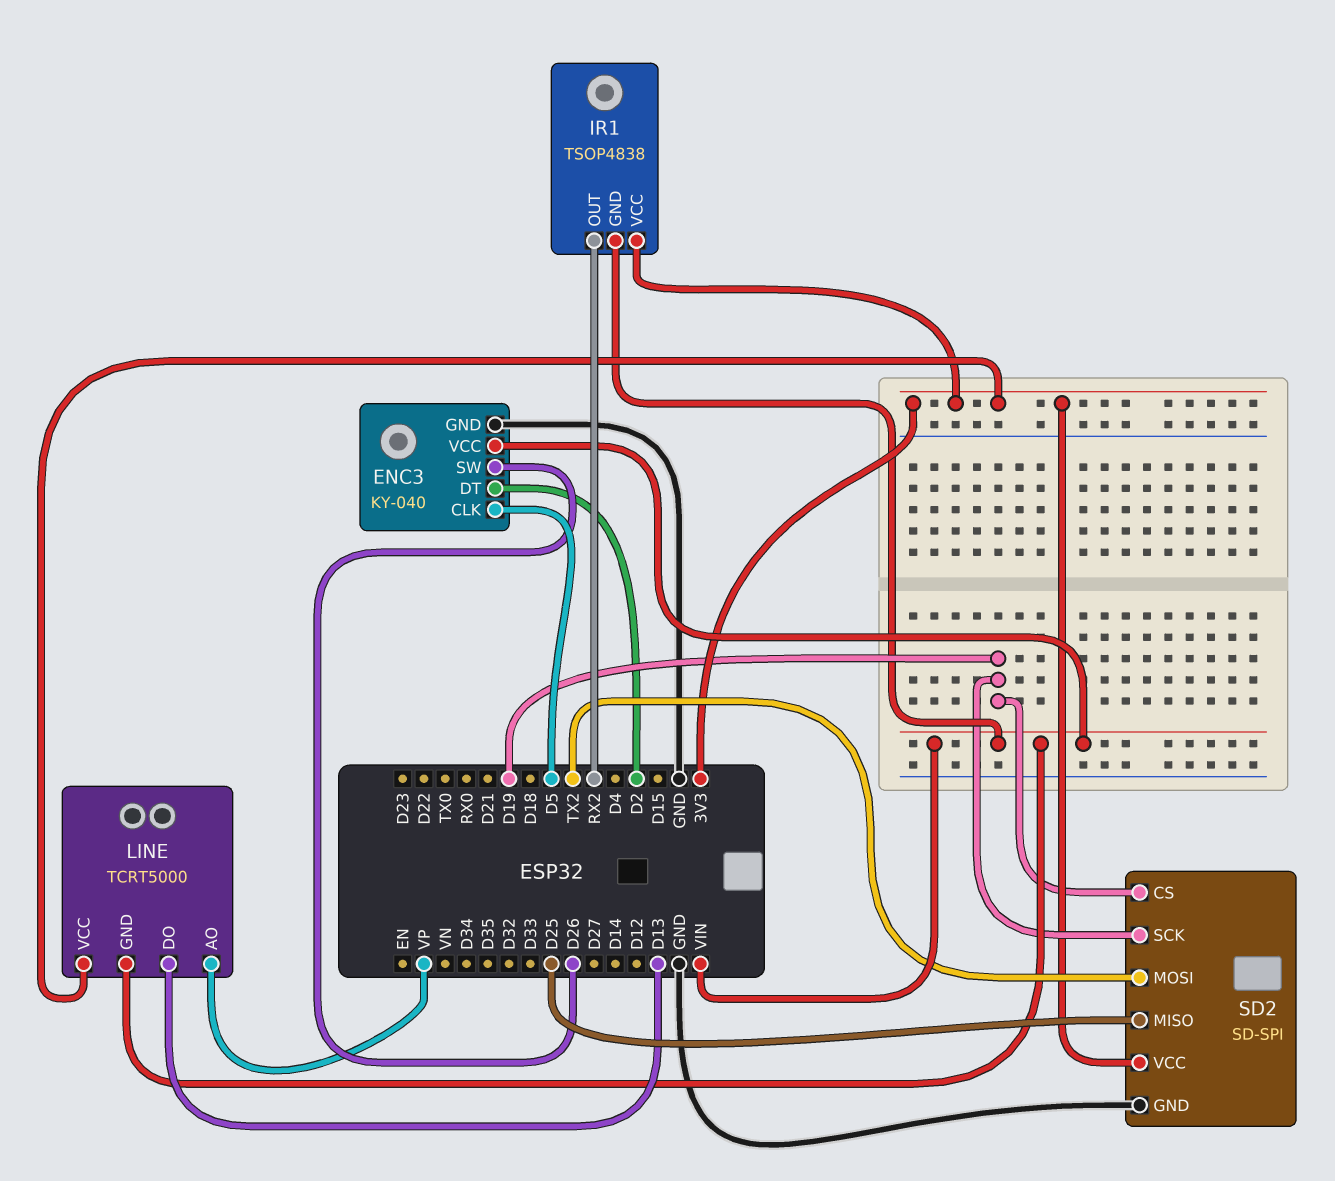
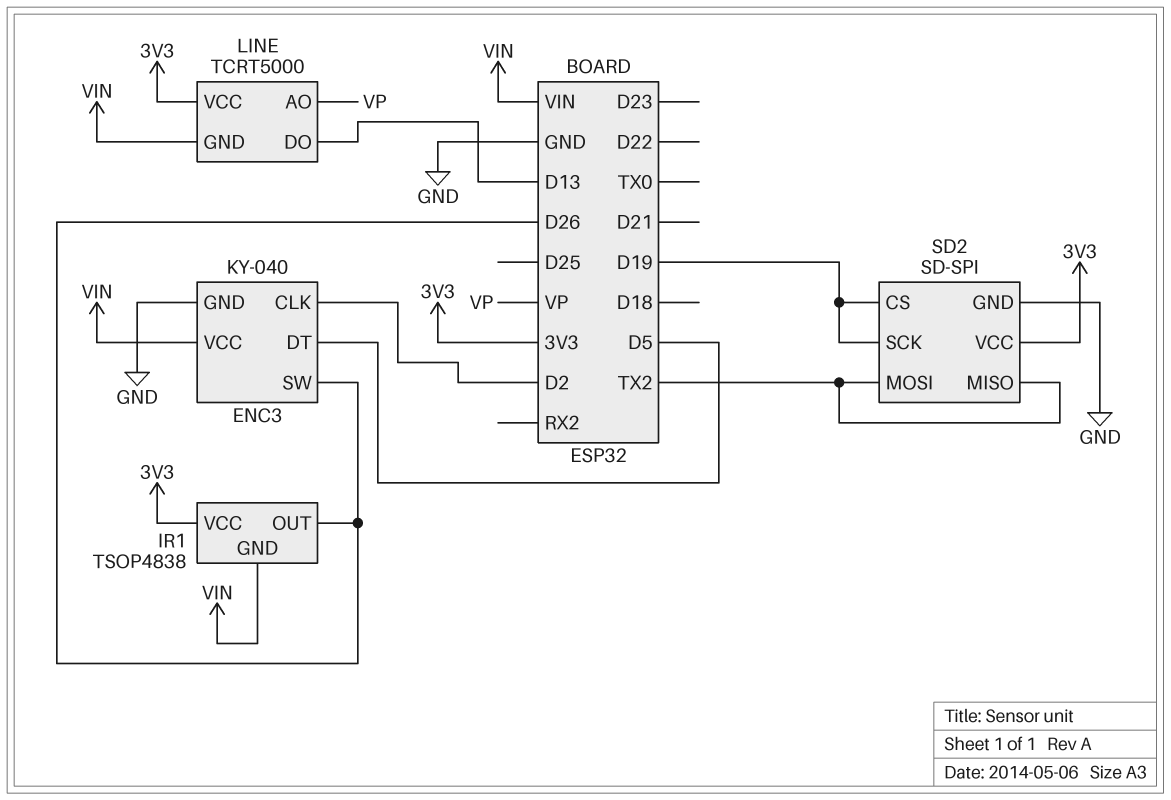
ENC3 pin CLK: D5 -> D2
ENC3 pin DT: D2 -> D5
IR1 pin OUT: RX2 -> D26
SD2 pin MISO: D25 -> TX2

